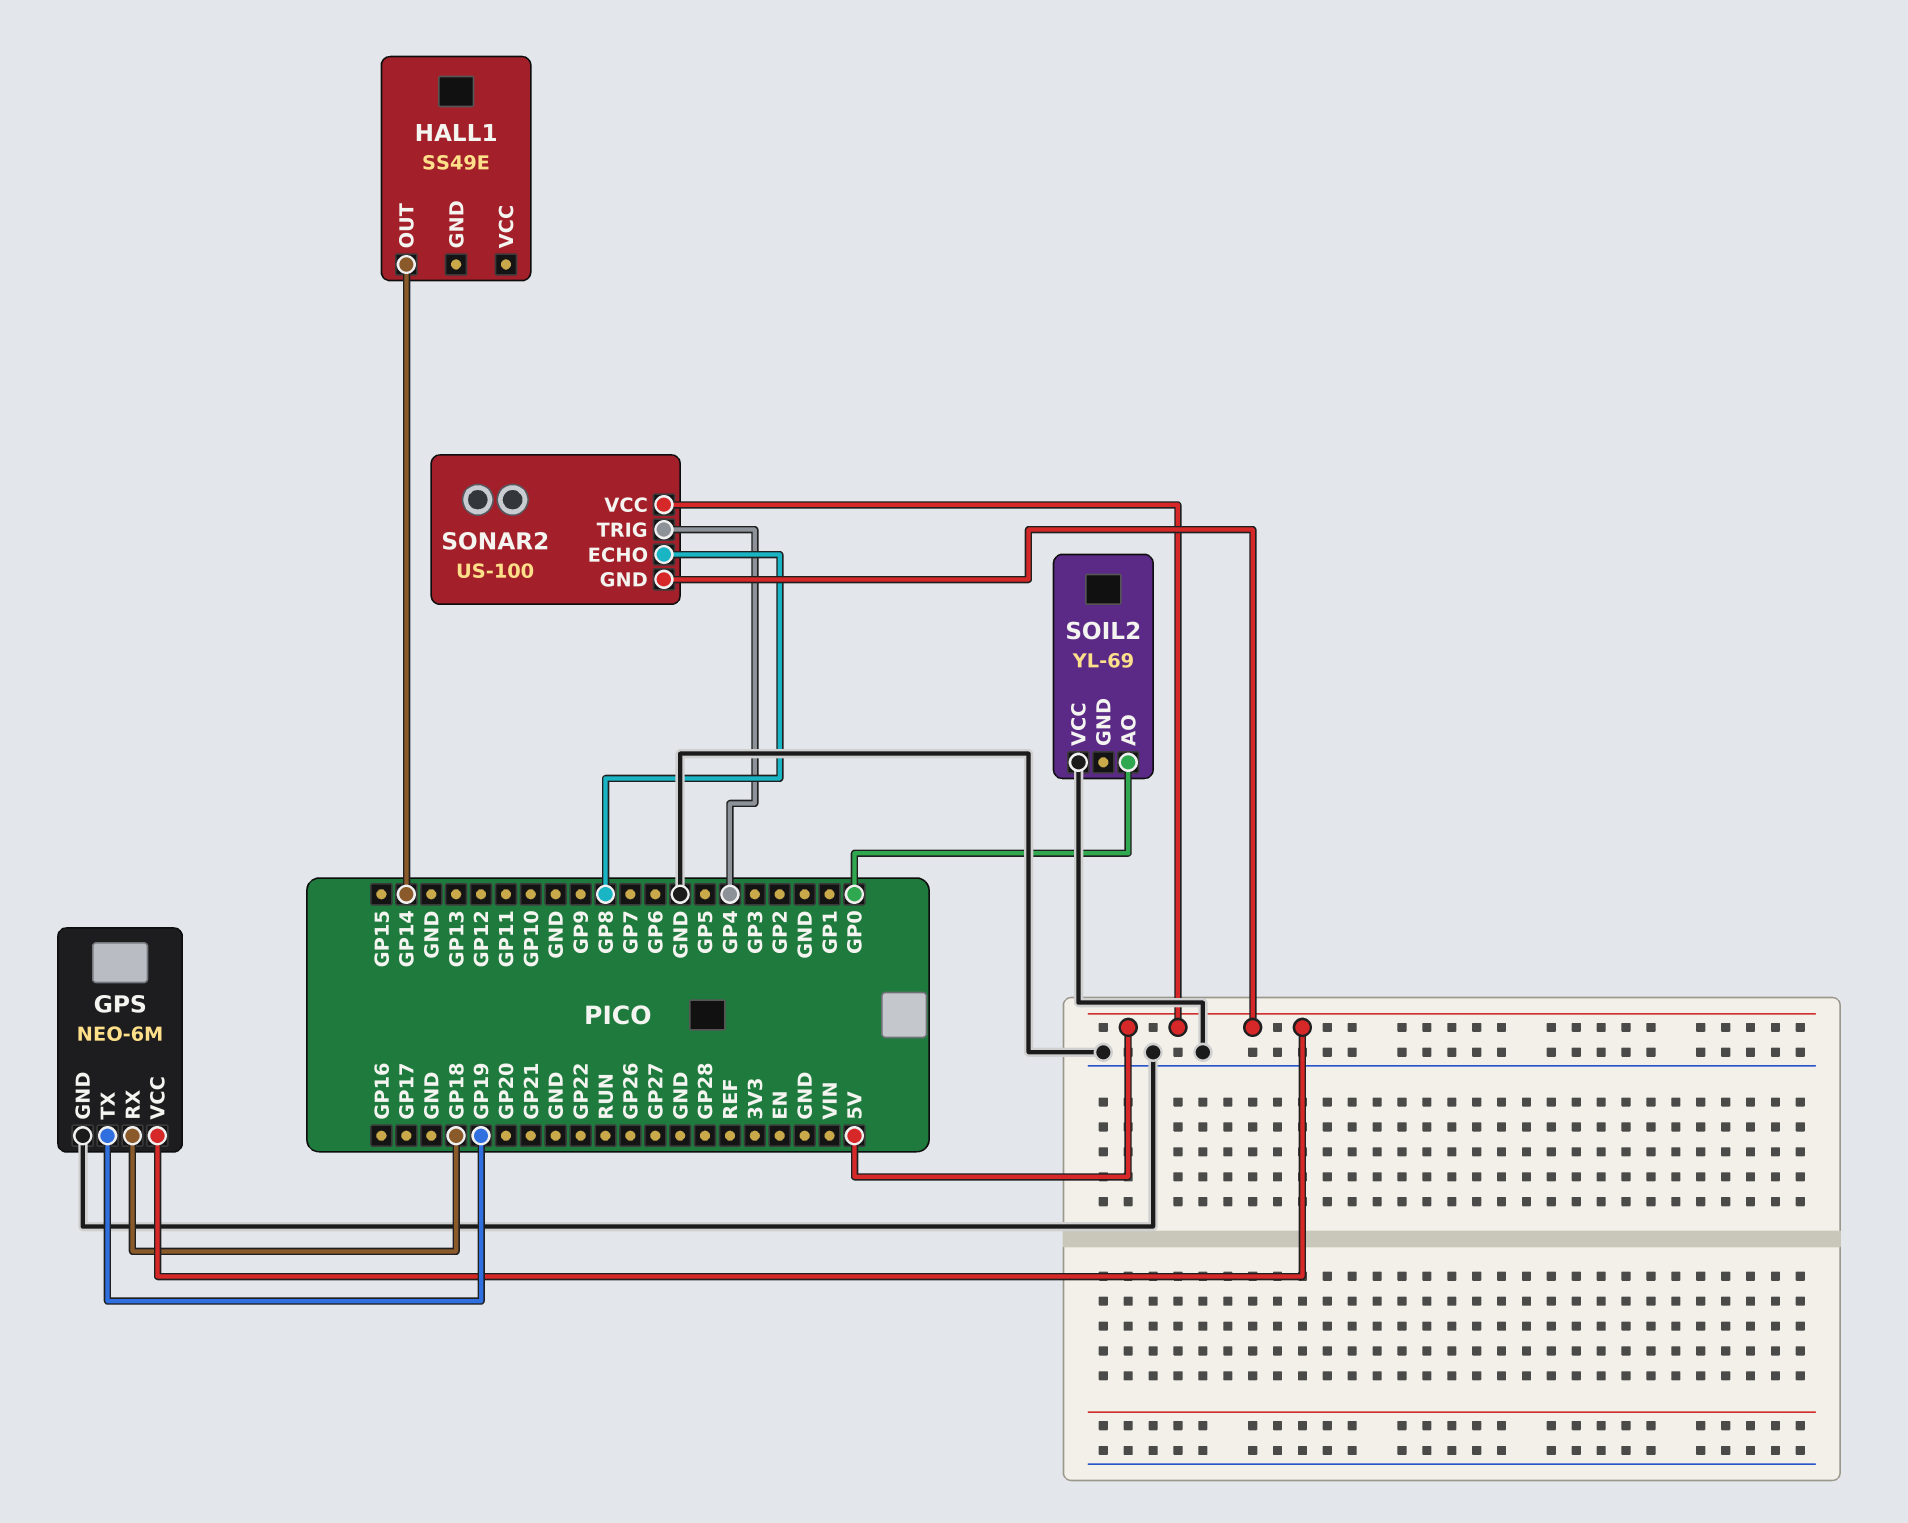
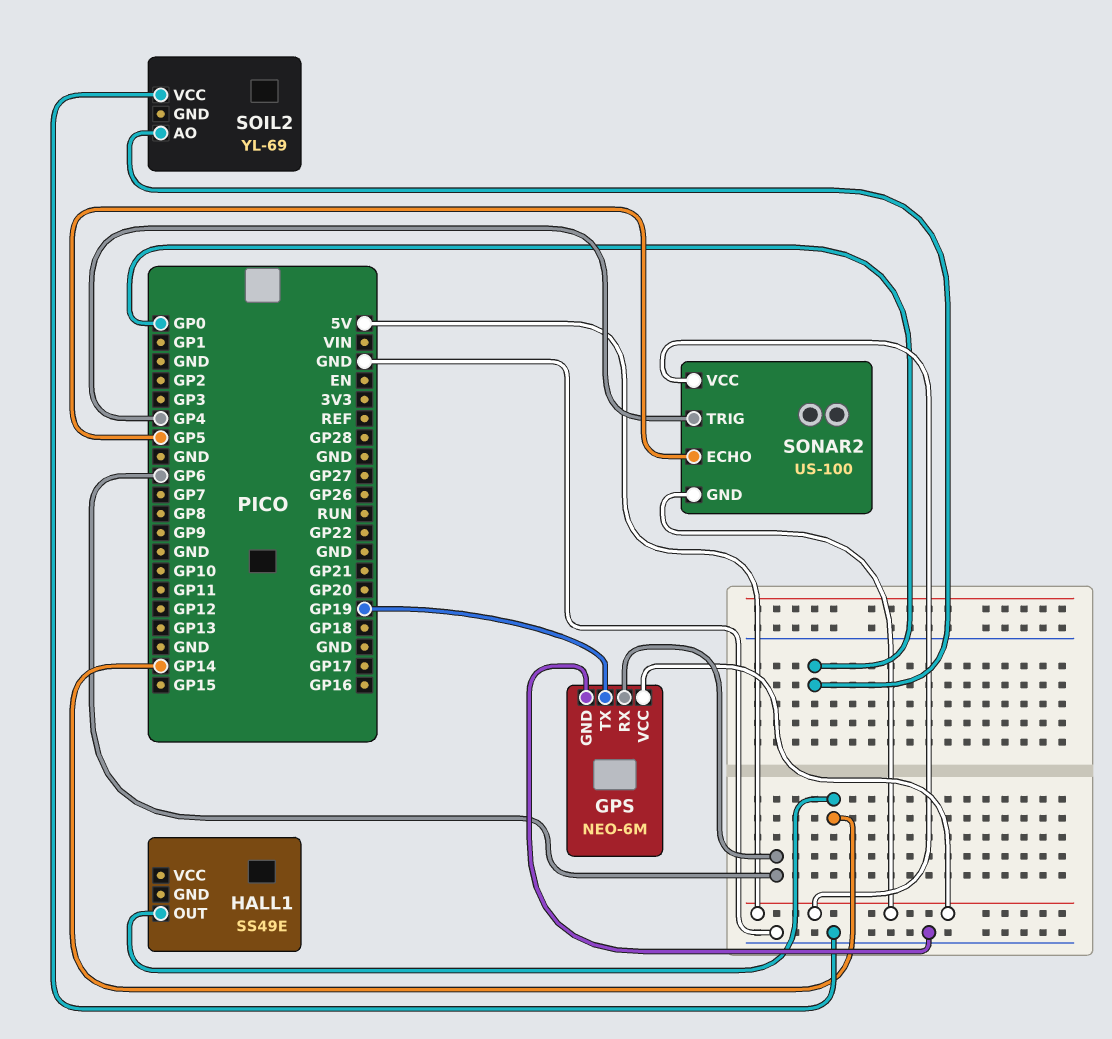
GPS pin RX: GP18 -> GP6
SONAR2 pin ECHO: GP8 -> GP5

